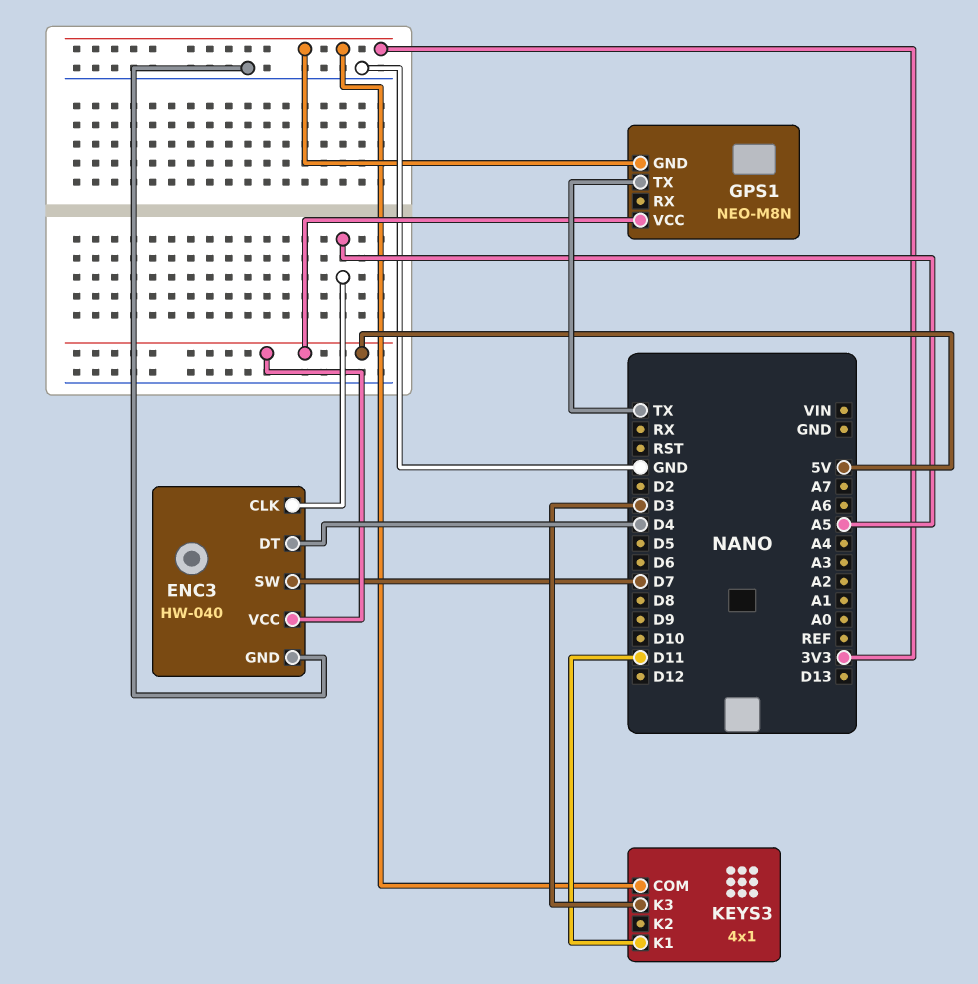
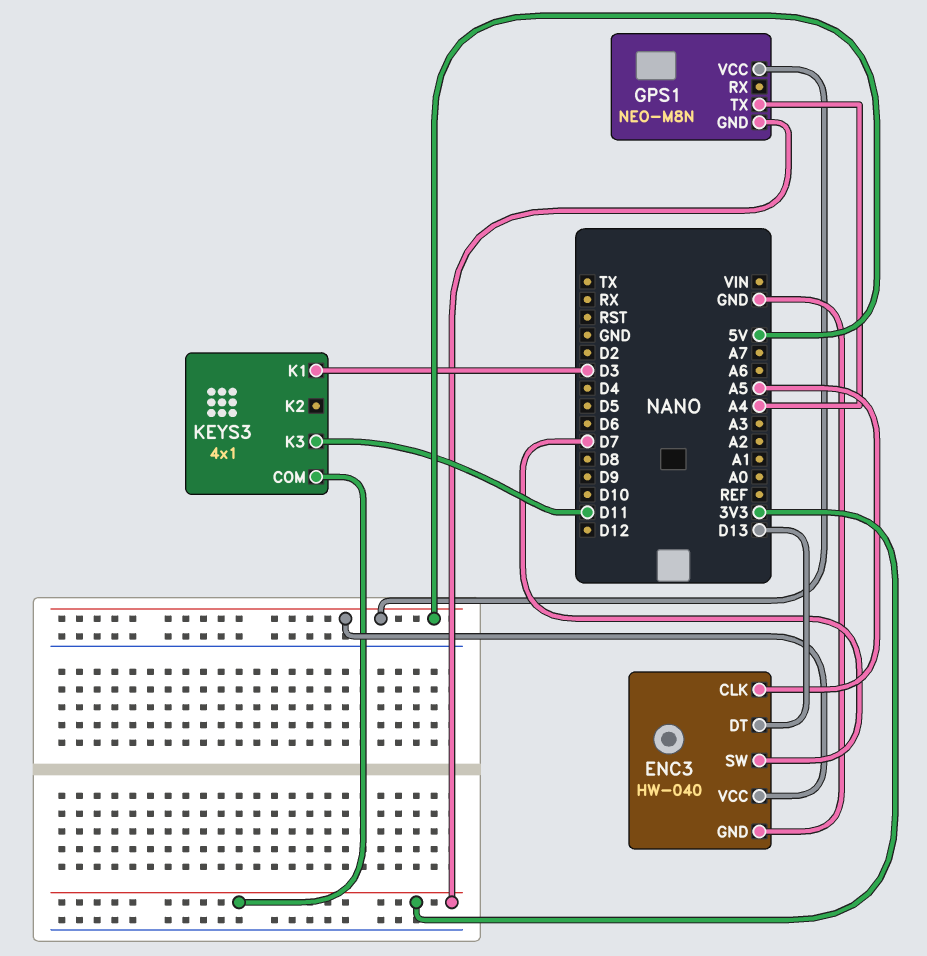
ENC3 pin DT: D4 -> D13
GPS1 pin TX: TX -> A4
KEYS3 pin K1: D11 -> D3
KEYS3 pin K3: D3 -> D11

